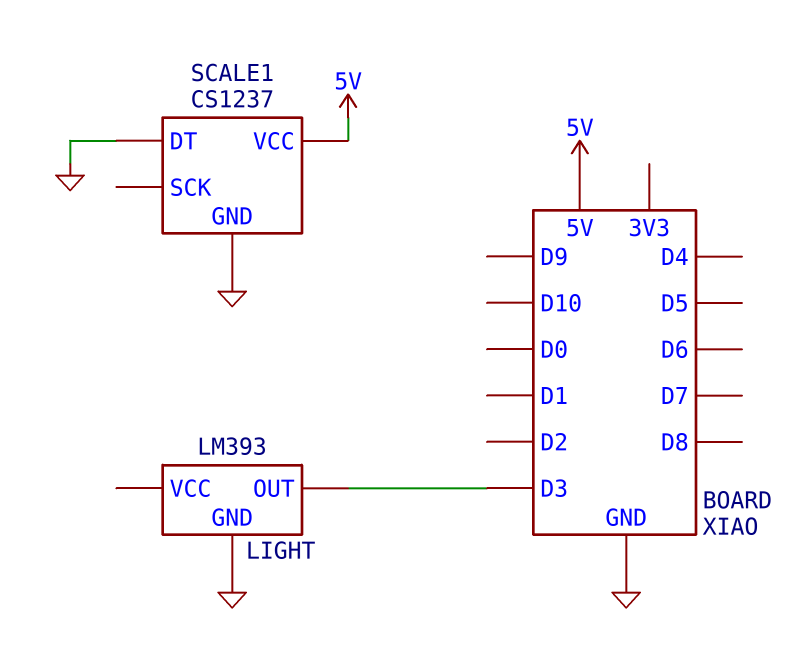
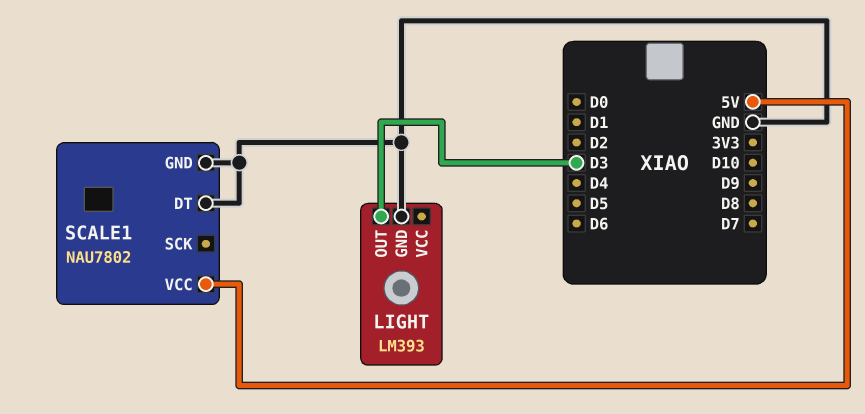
SCALE1: CS1237 -> NAU7802

